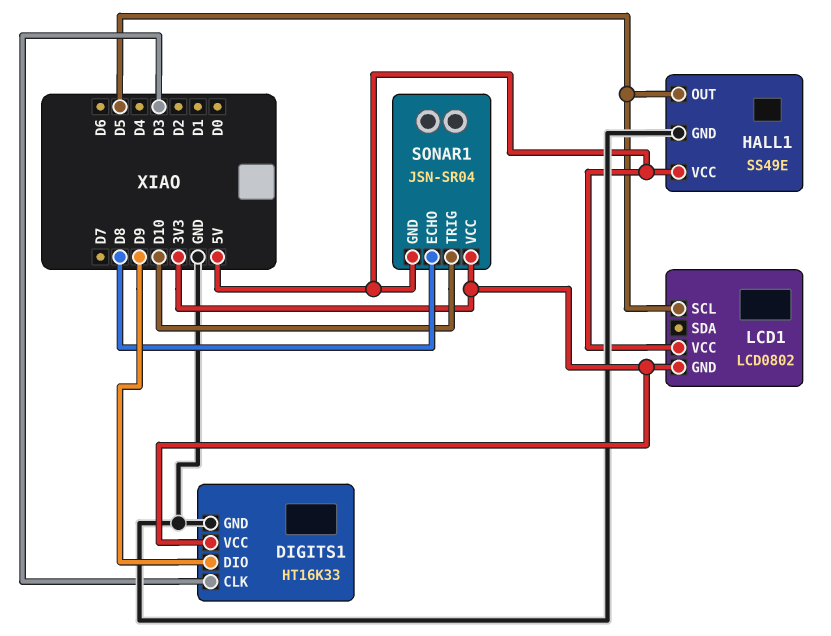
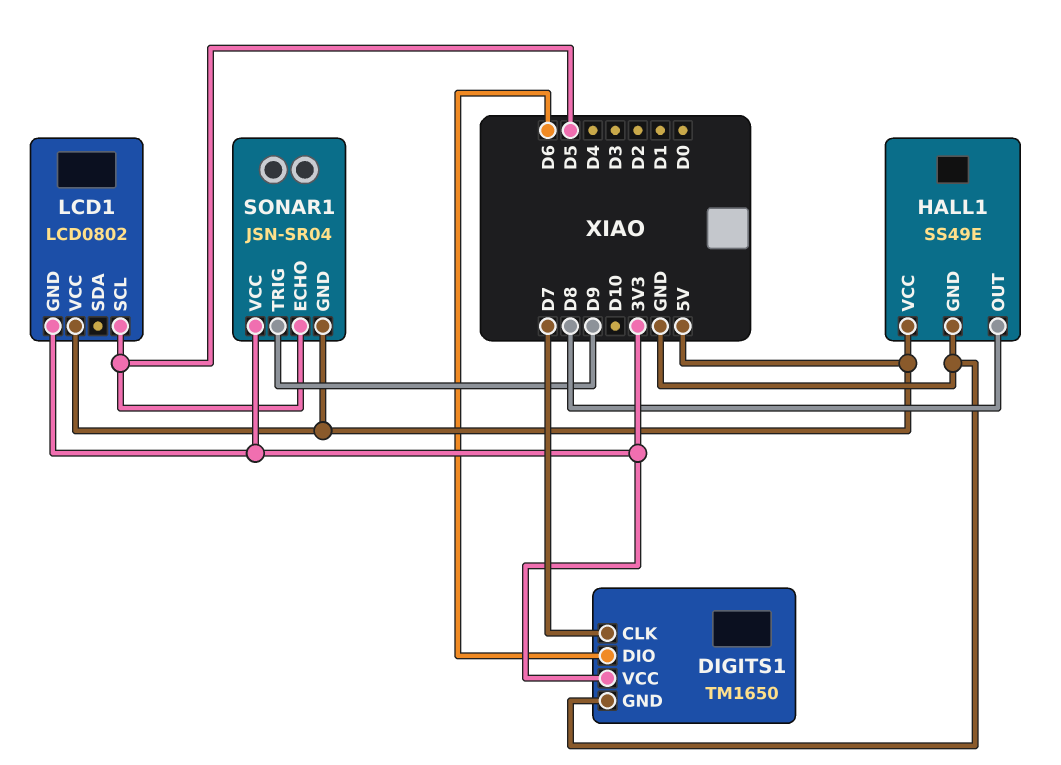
DIGITS1: HT16K33 -> TM1650
DIGITS1 pin CLK: D3 -> D7
DIGITS1 pin DIO: D9 -> D6
HALL1 pin OUT: D5 -> D8
SONAR1 pin ECHO: D8 -> D5
SONAR1 pin TRIG: D10 -> D9

